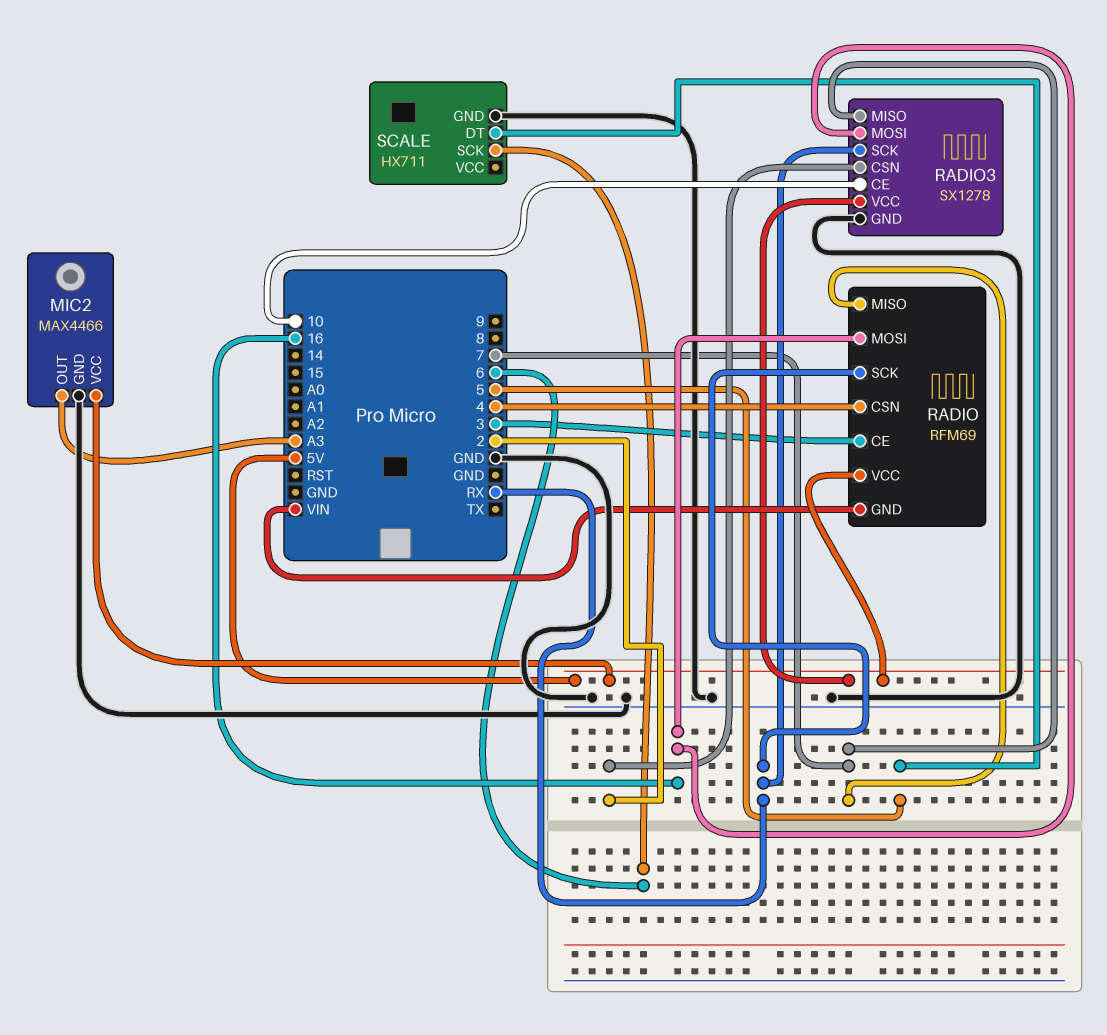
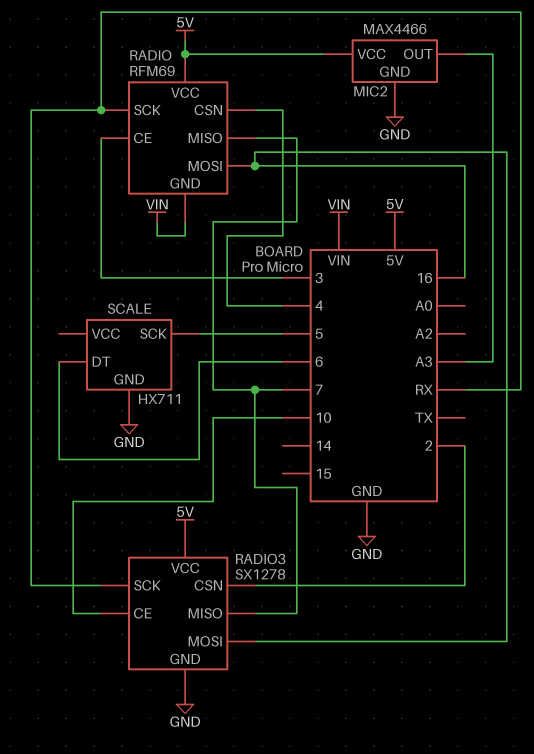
SCALE pin DT: 5 -> 6
SCALE pin SCK: 6 -> 5

